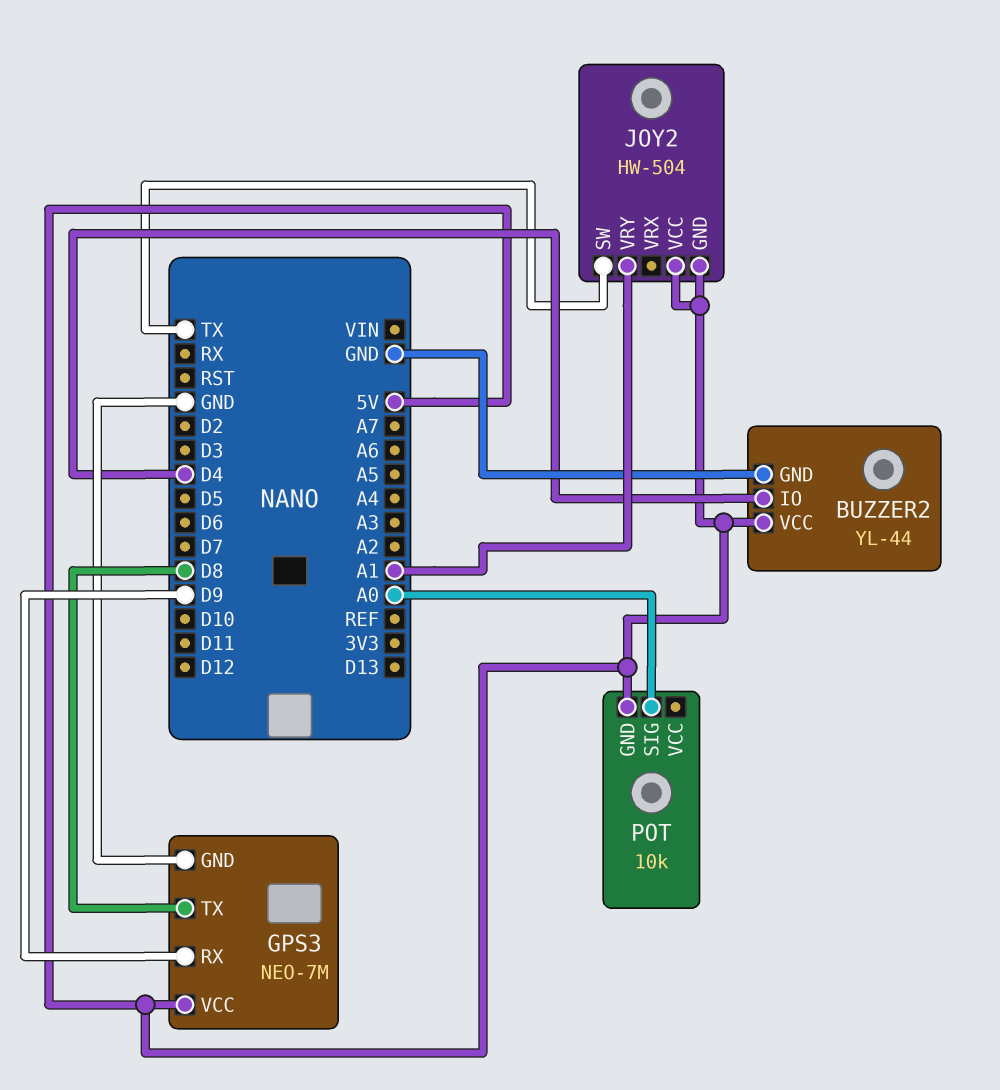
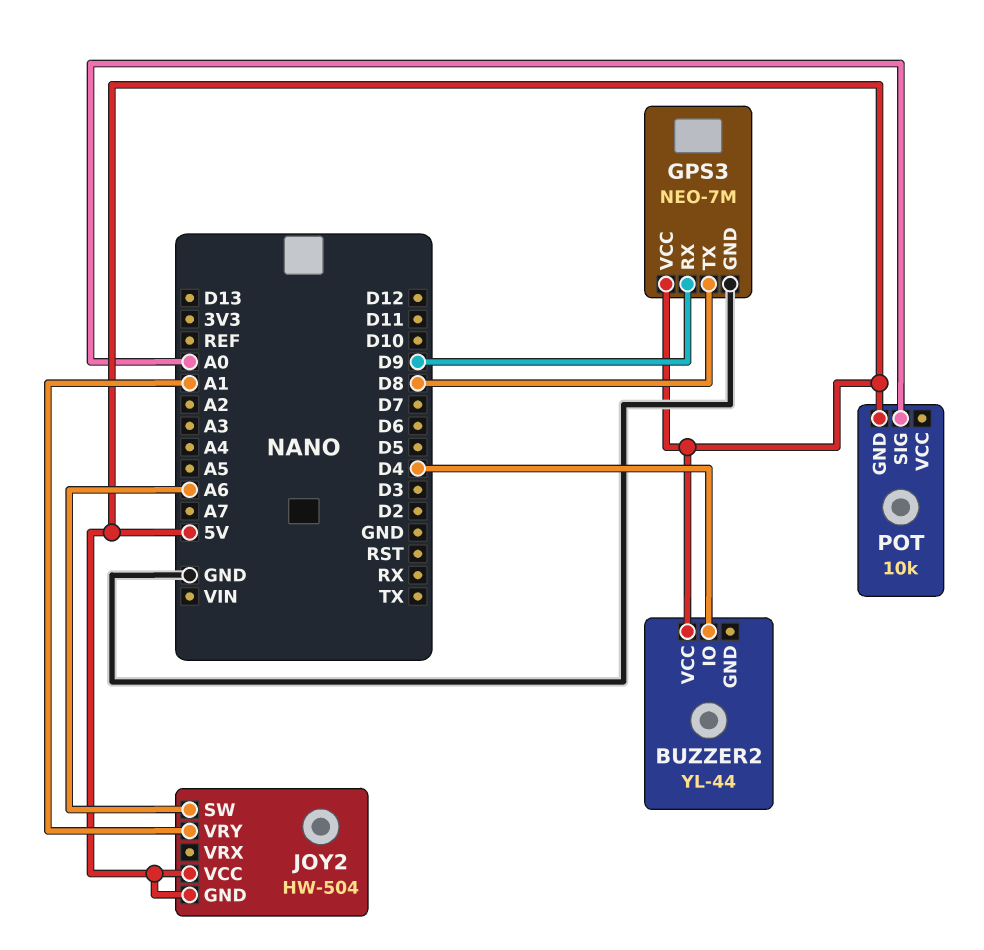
BUZZER2 pin GND: GND -> none
JOY2 pin SW: TX -> A6

